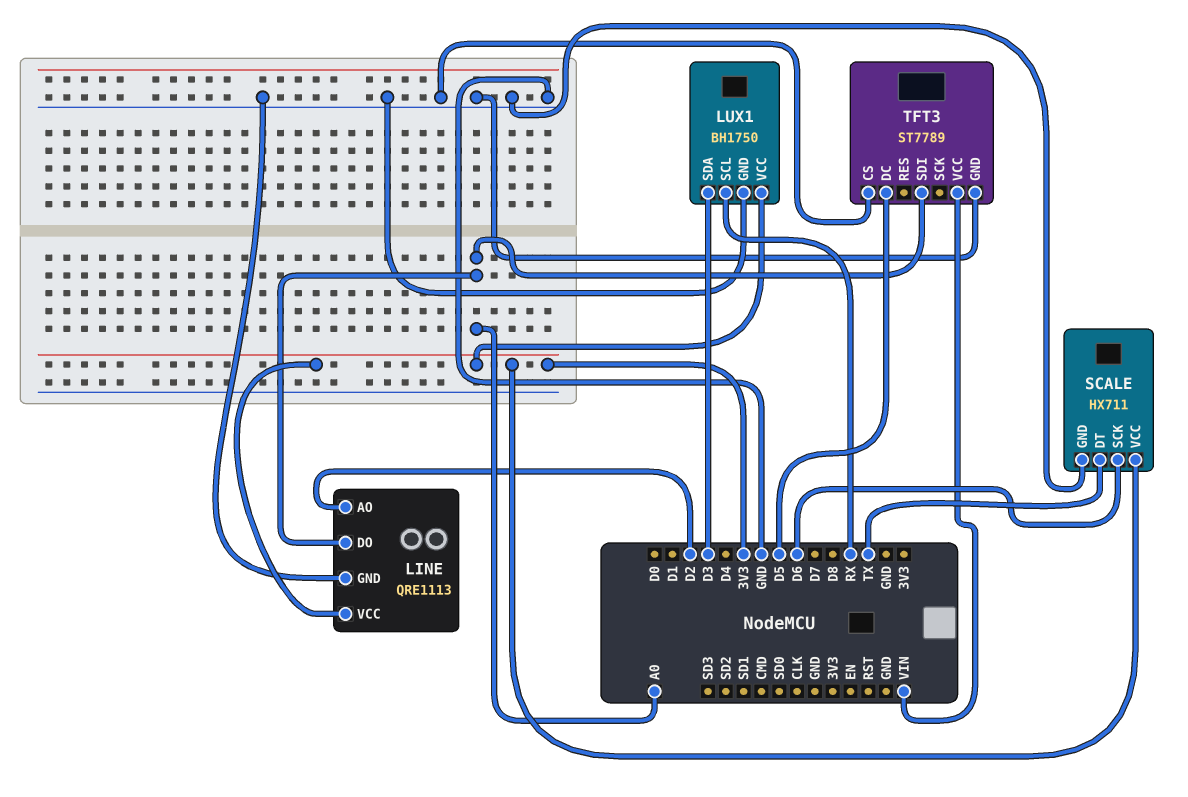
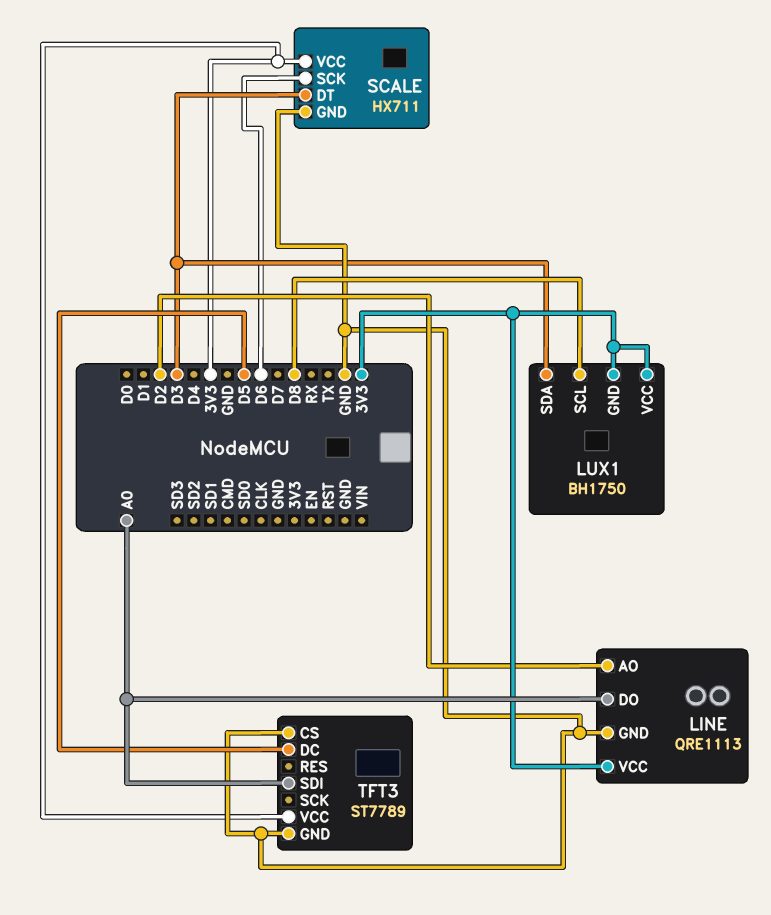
LUX1 pin GND: GND -> 3V3
LUX1 pin SCL: RX -> D8
SCALE pin DT: TX -> D3
TFT3 pin VCC: VIN -> 3V3

